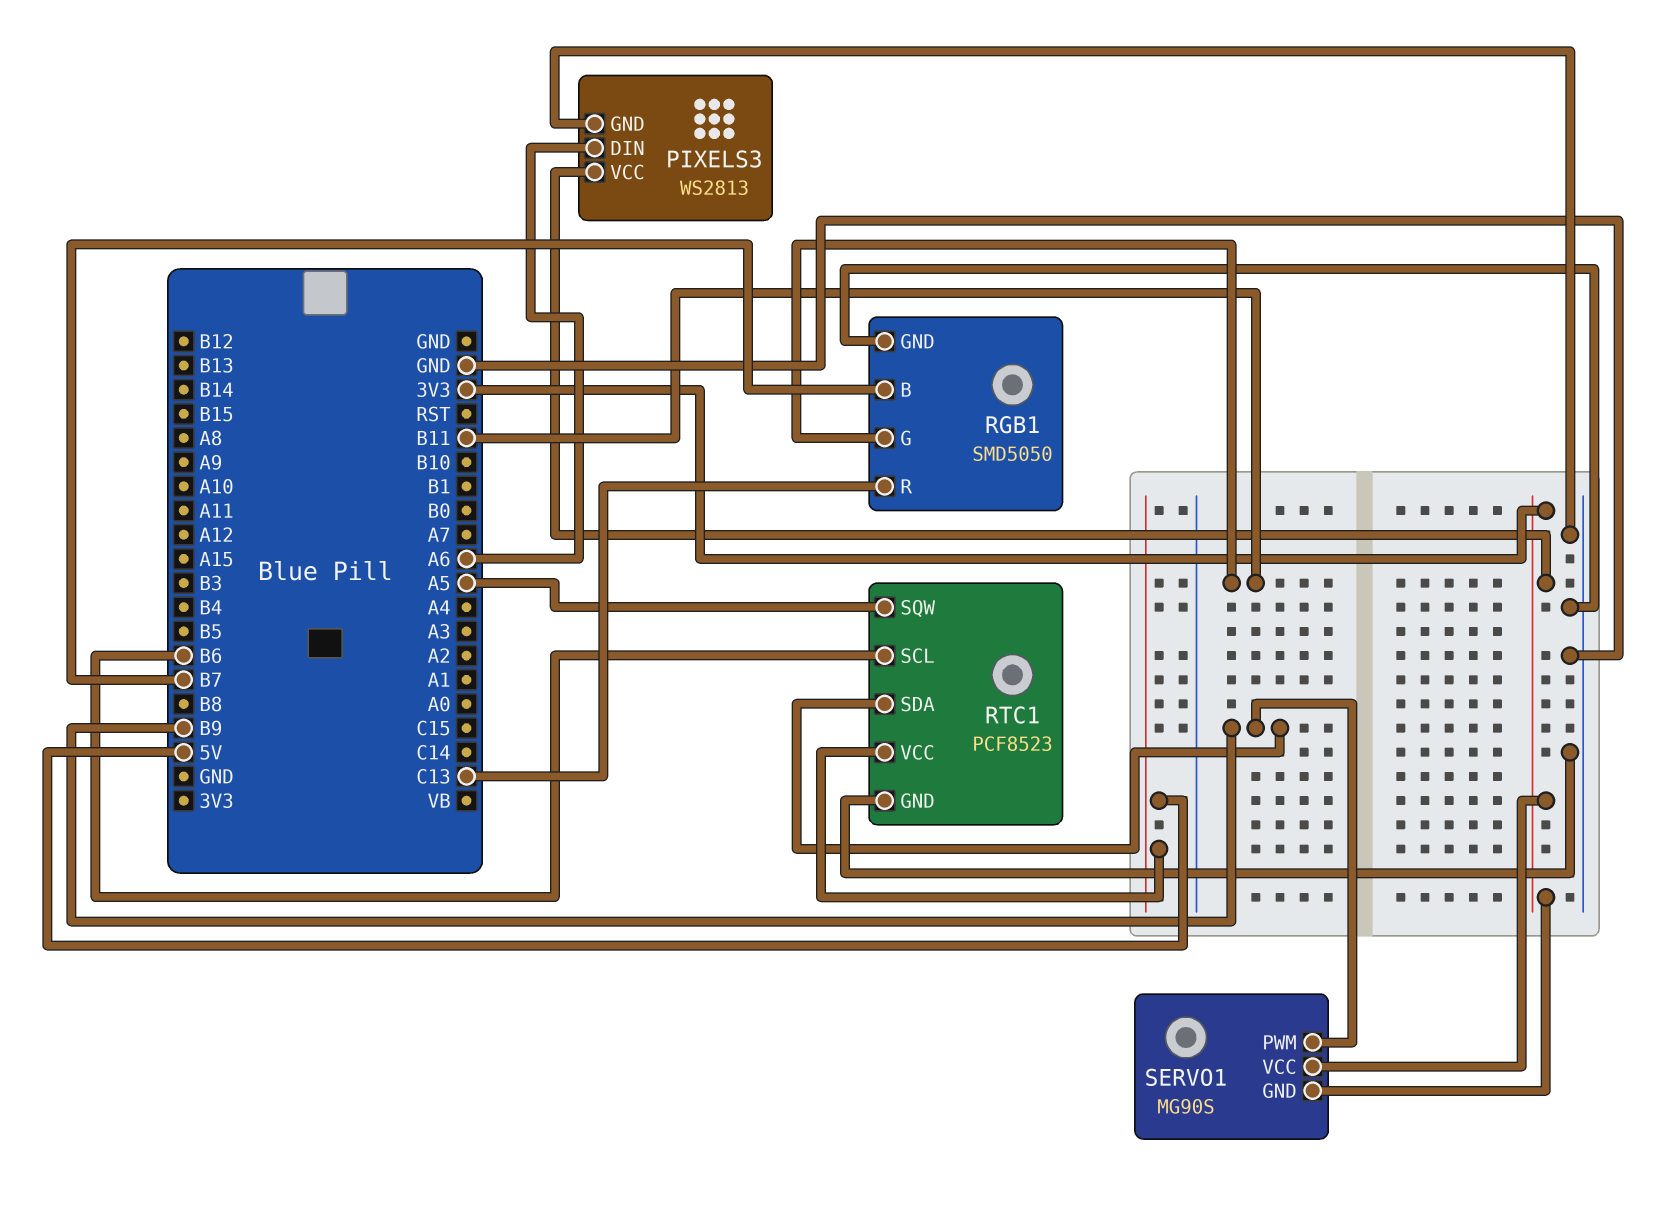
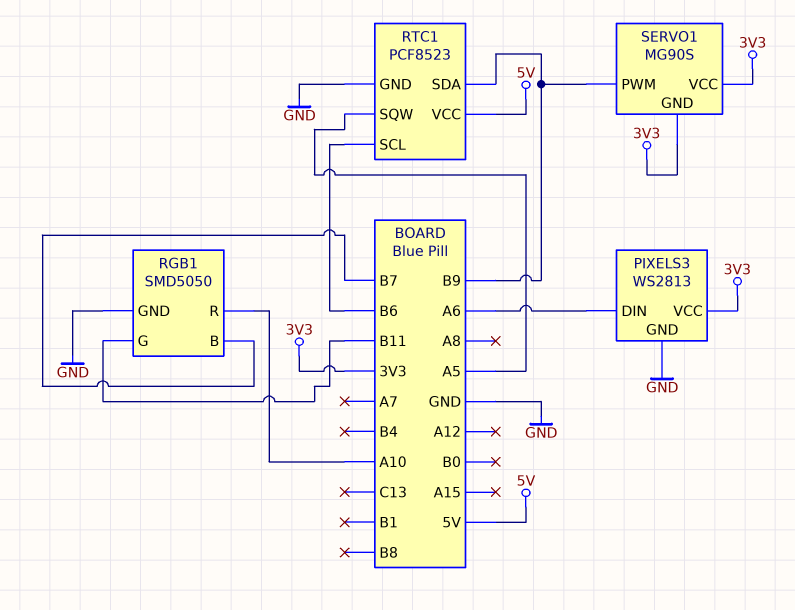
RGB1 pin R: C13 -> A10

